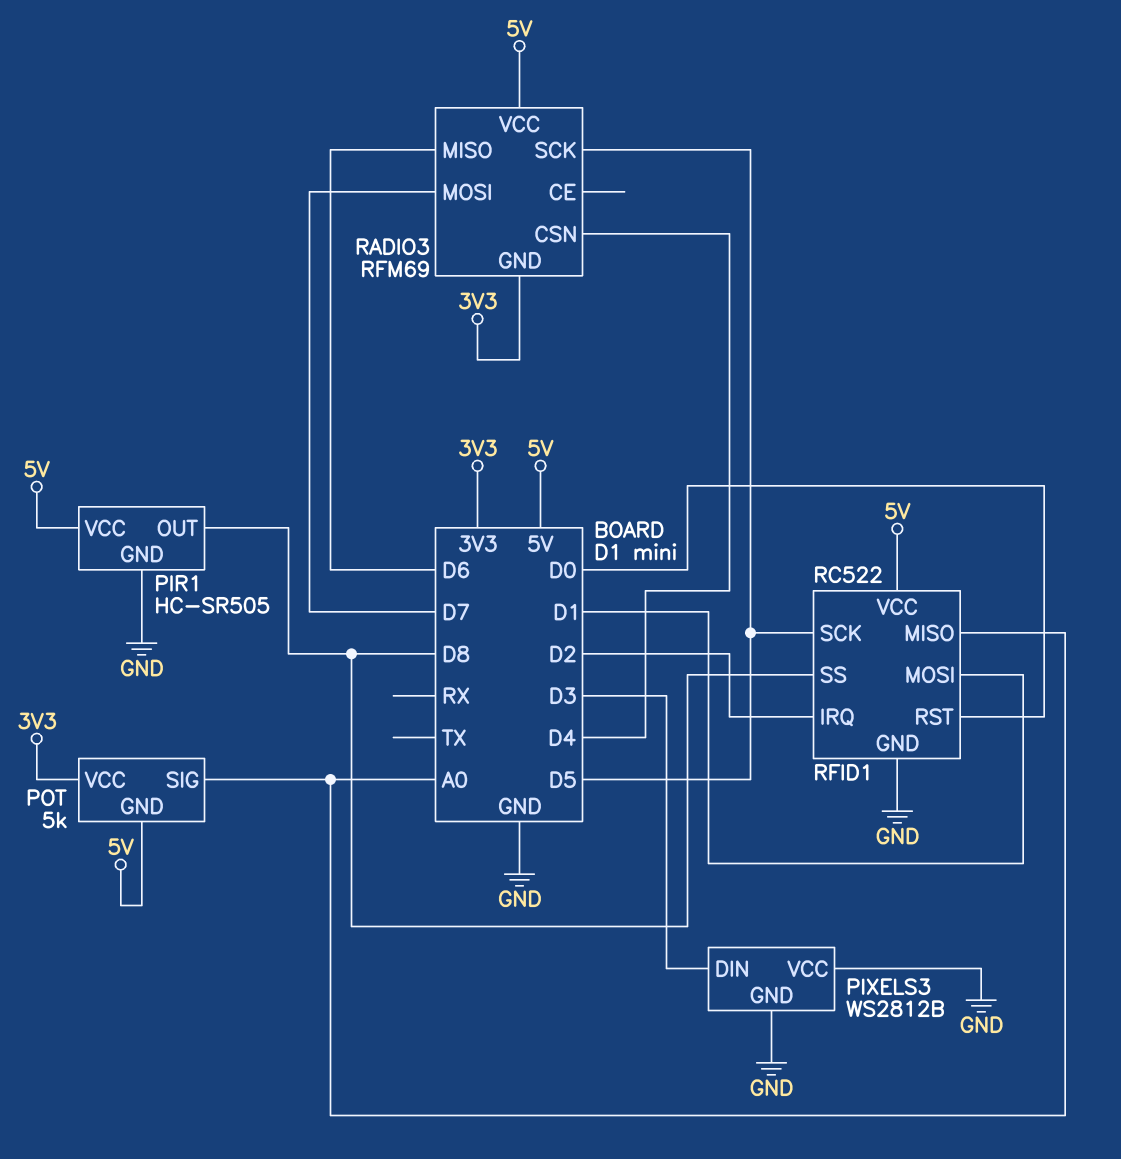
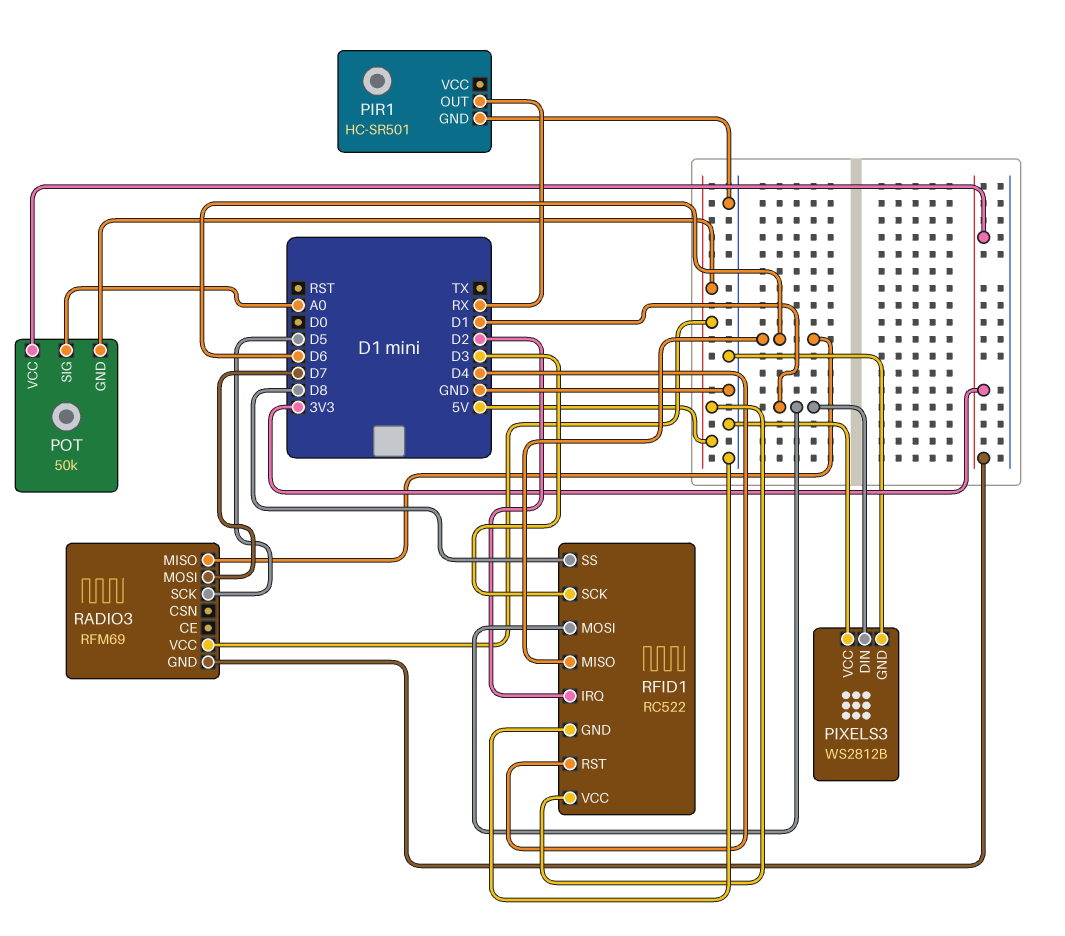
PIR1: HC-SR505 -> HC-SR501
PIR1 pin OUT: D8 -> RX
PIR1 pin VCC: 5V -> none
PIXELS3 pin DIN: D3 -> D1
POT: 5k -> 50k
RADIO3 pin CSN: D4 -> none
RFID1 pin MISO: A0 -> D6
RFID1 pin RST: D0 -> D4
RFID1 pin SCK: D5 -> D3

